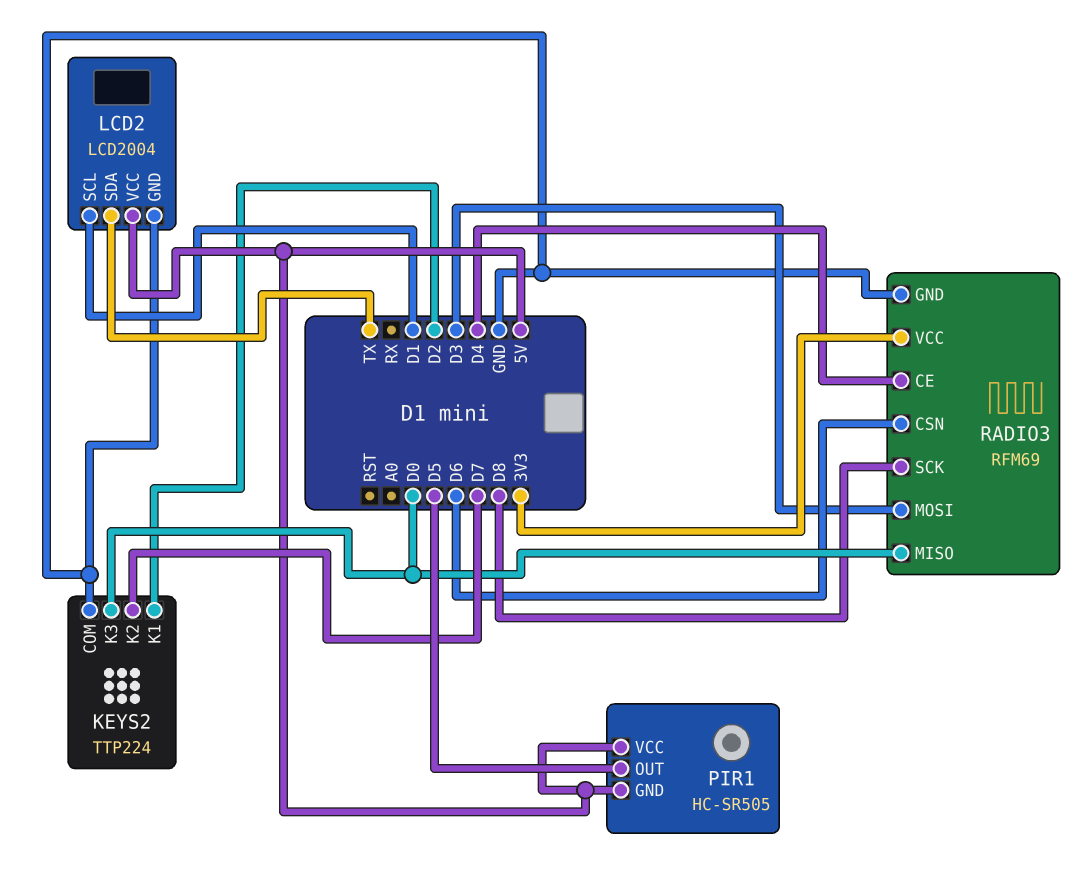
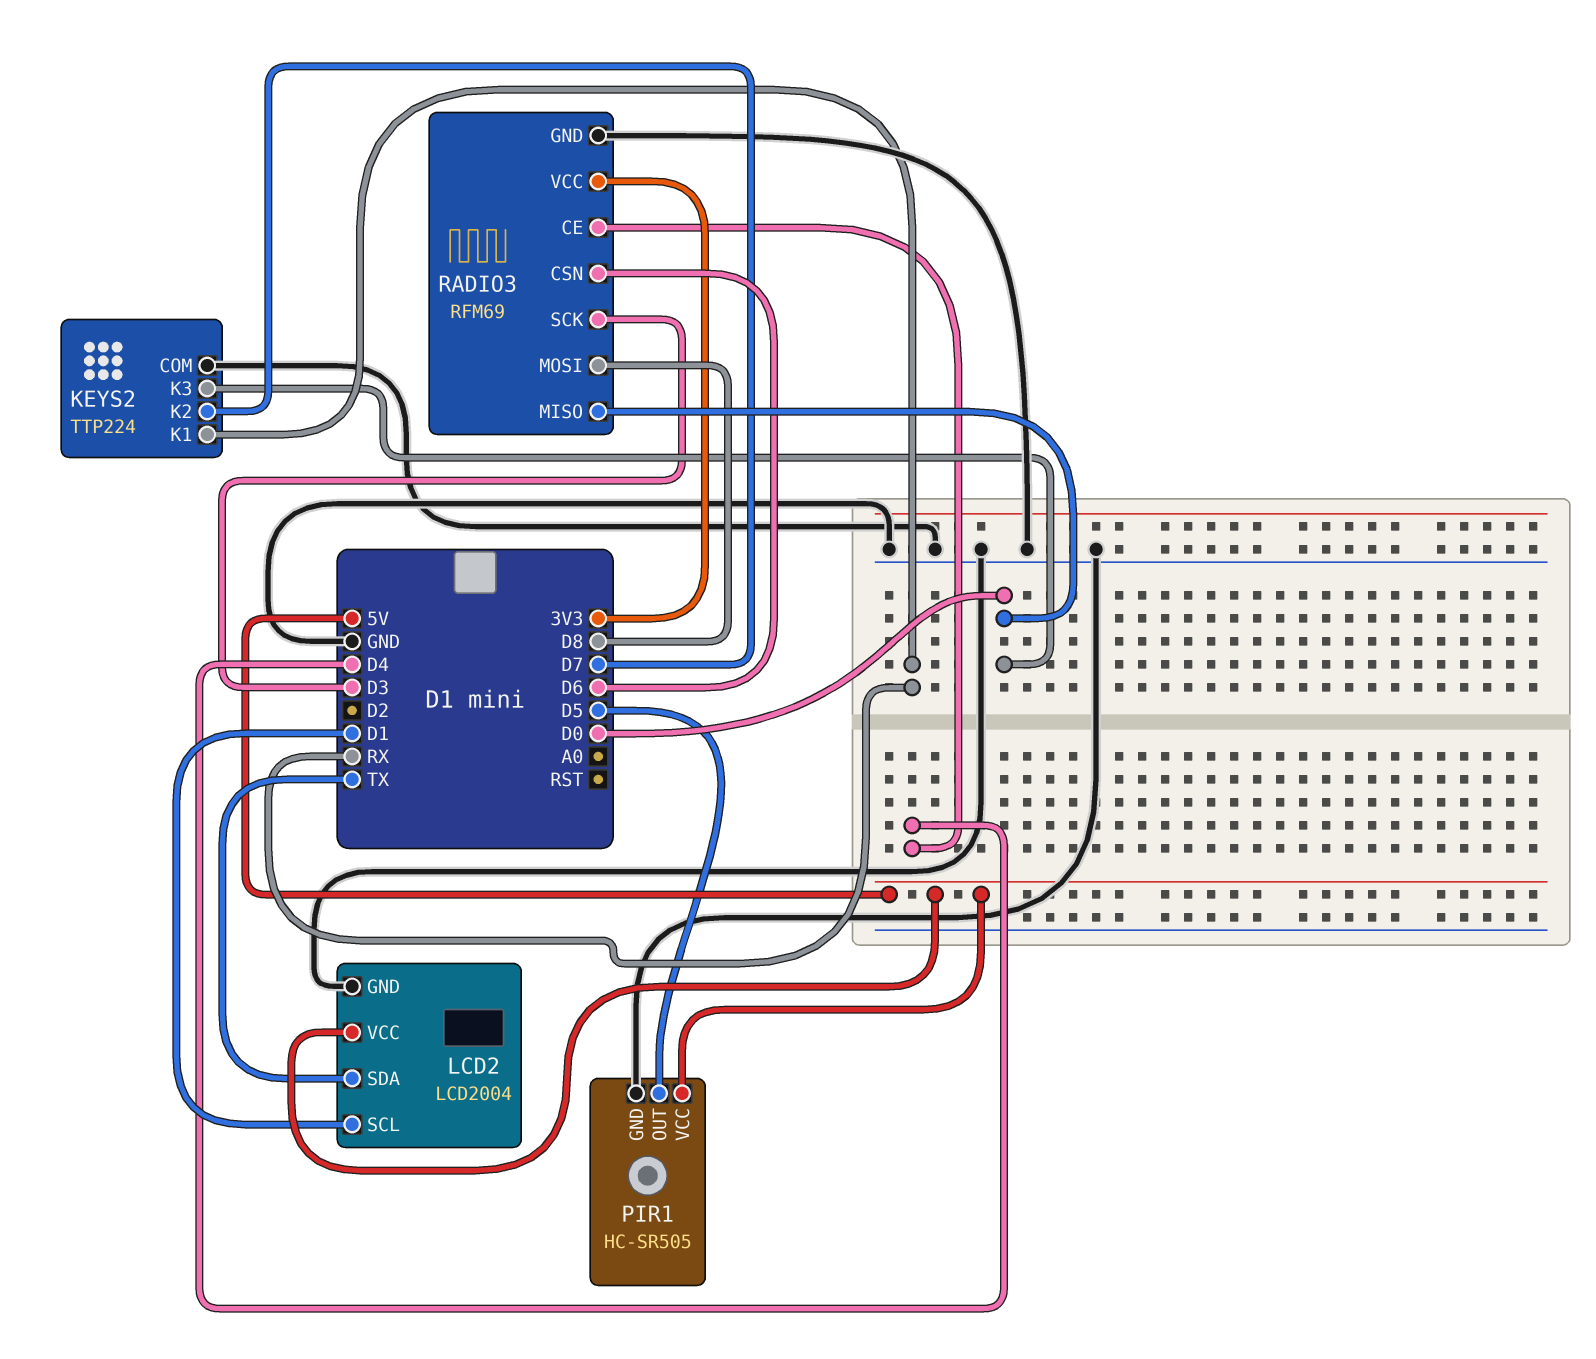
KEYS2 pin K1: D2 -> RX
PIR1 pin GND: 5V -> GND
RADIO3 pin MOSI: D3 -> D8
RADIO3 pin SCK: D8 -> D3

